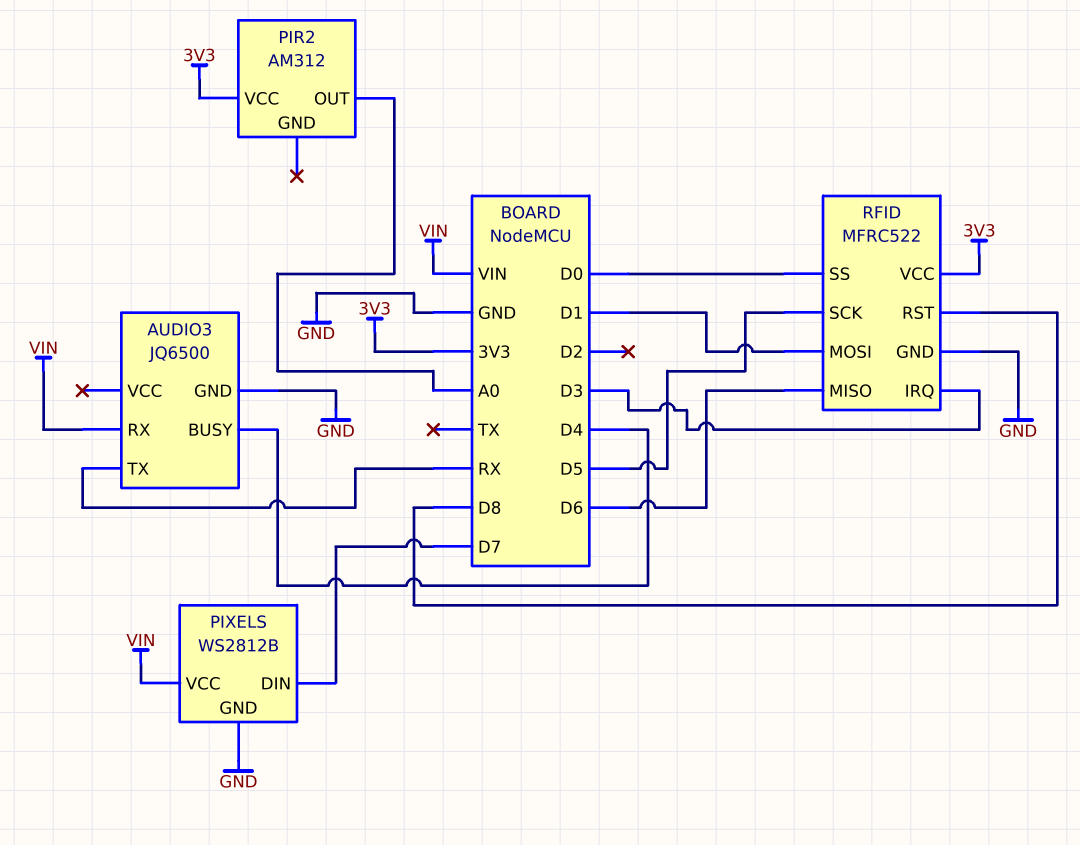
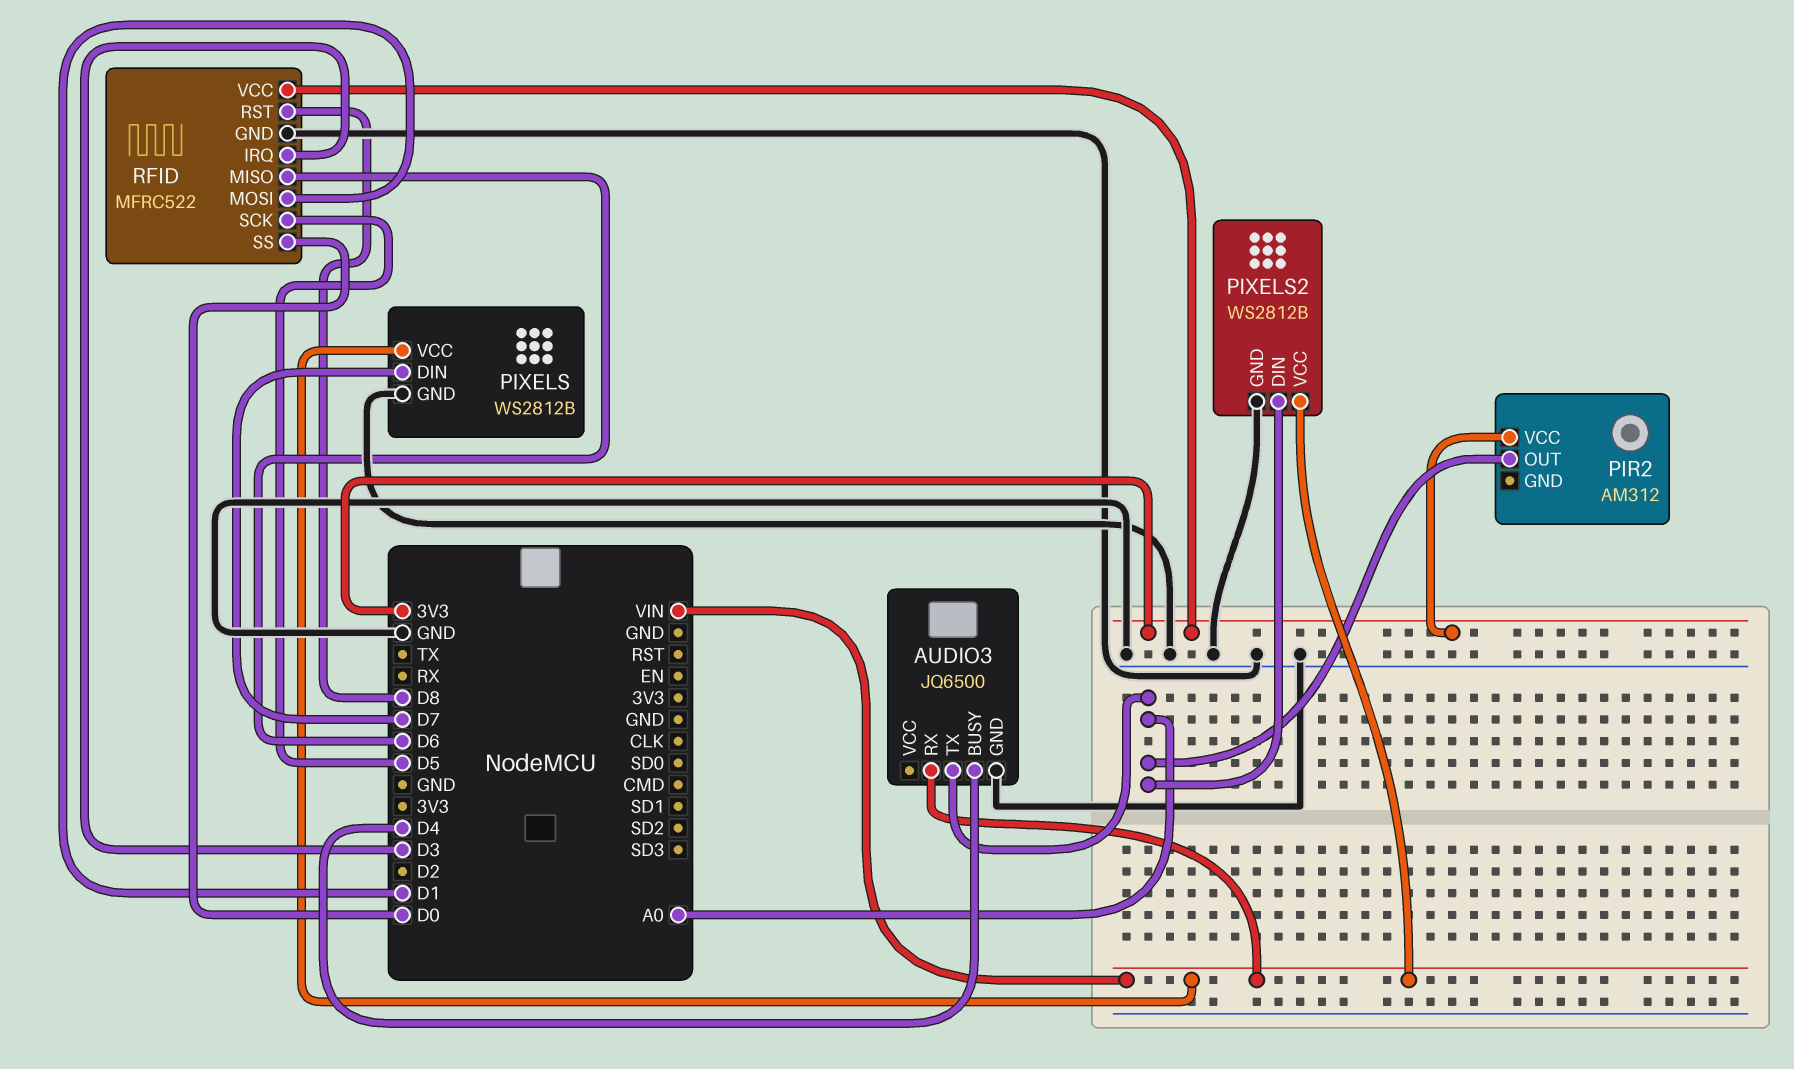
AUDIO3 pin TX: RX -> A0
PIXELS2: none -> WS2812B
PIXELS2 pin DIN: none -> A0
PIXELS2 pin GND: none -> GND
PIXELS2 pin VCC: none -> VIN

